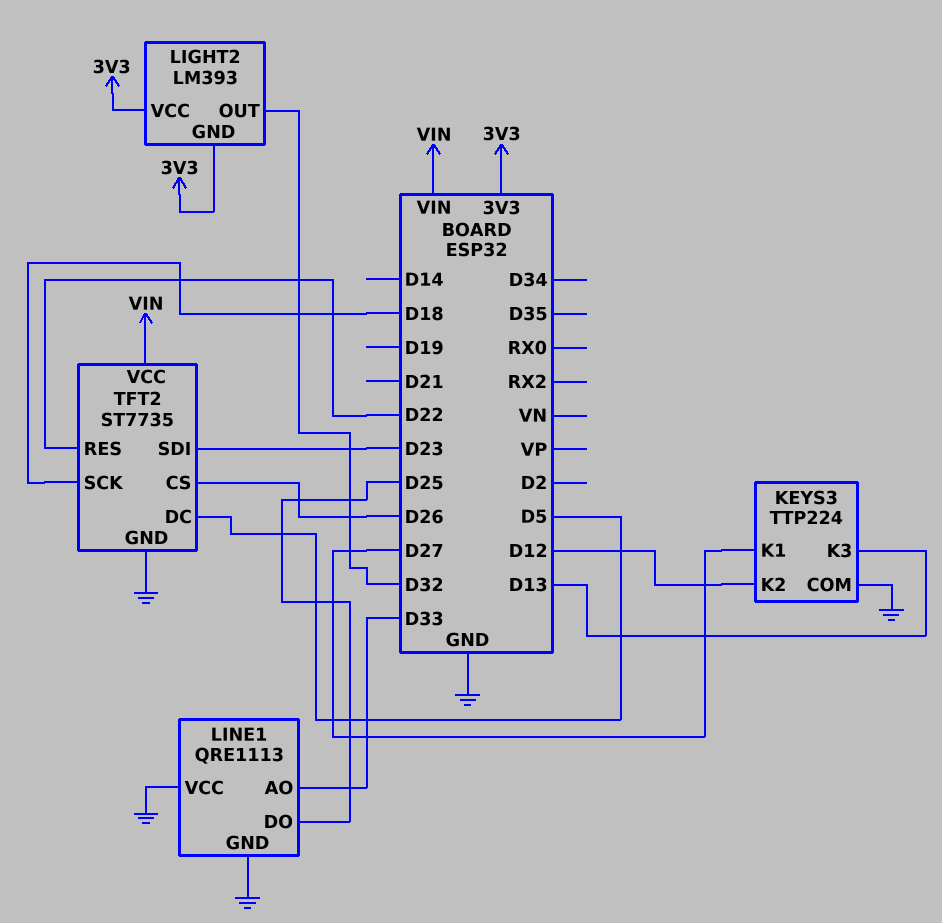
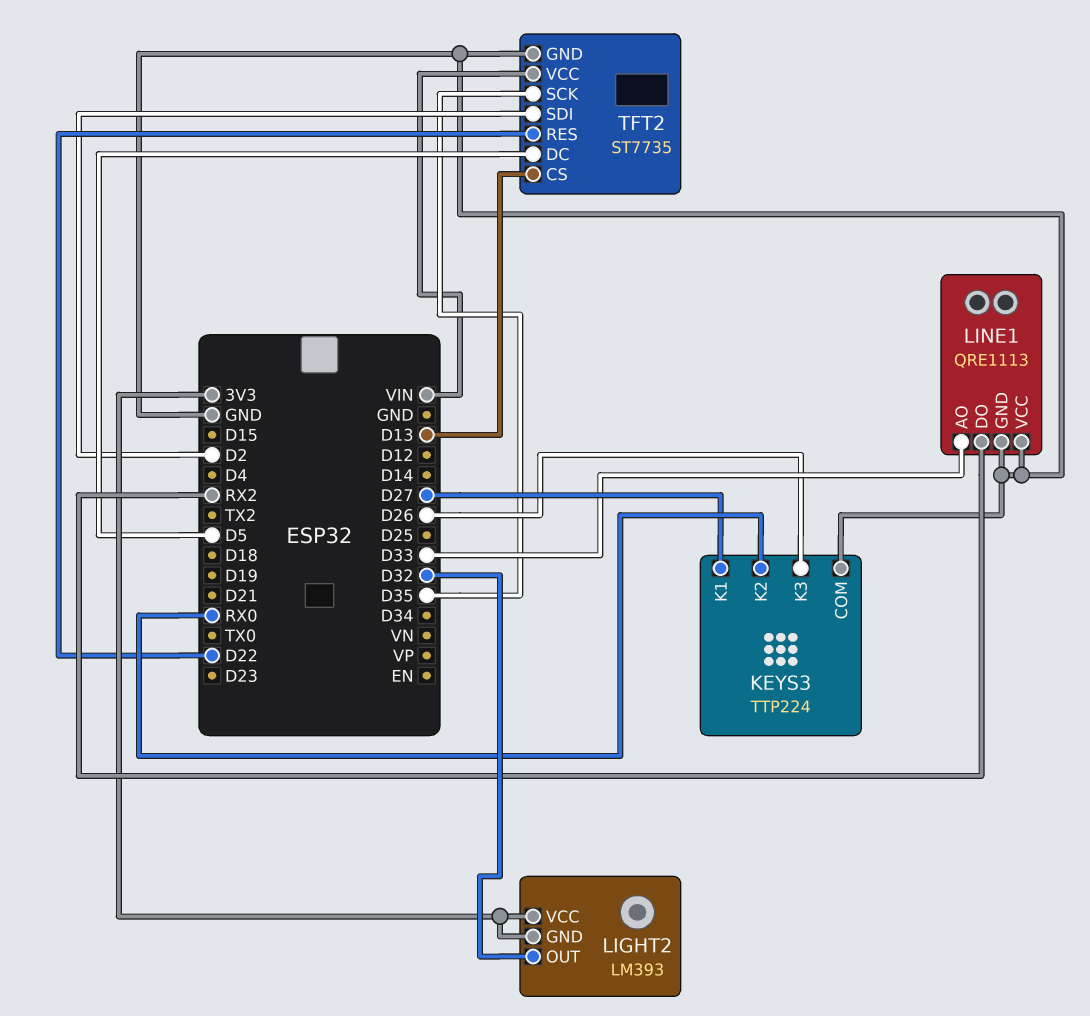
KEYS3 pin K2: D12 -> RX0
KEYS3 pin K3: D13 -> D26
LINE1 pin DO: D25 -> RX2
TFT2 pin CS: D26 -> D13
TFT2 pin SCK: D18 -> D35
TFT2 pin SDI: D23 -> D2

